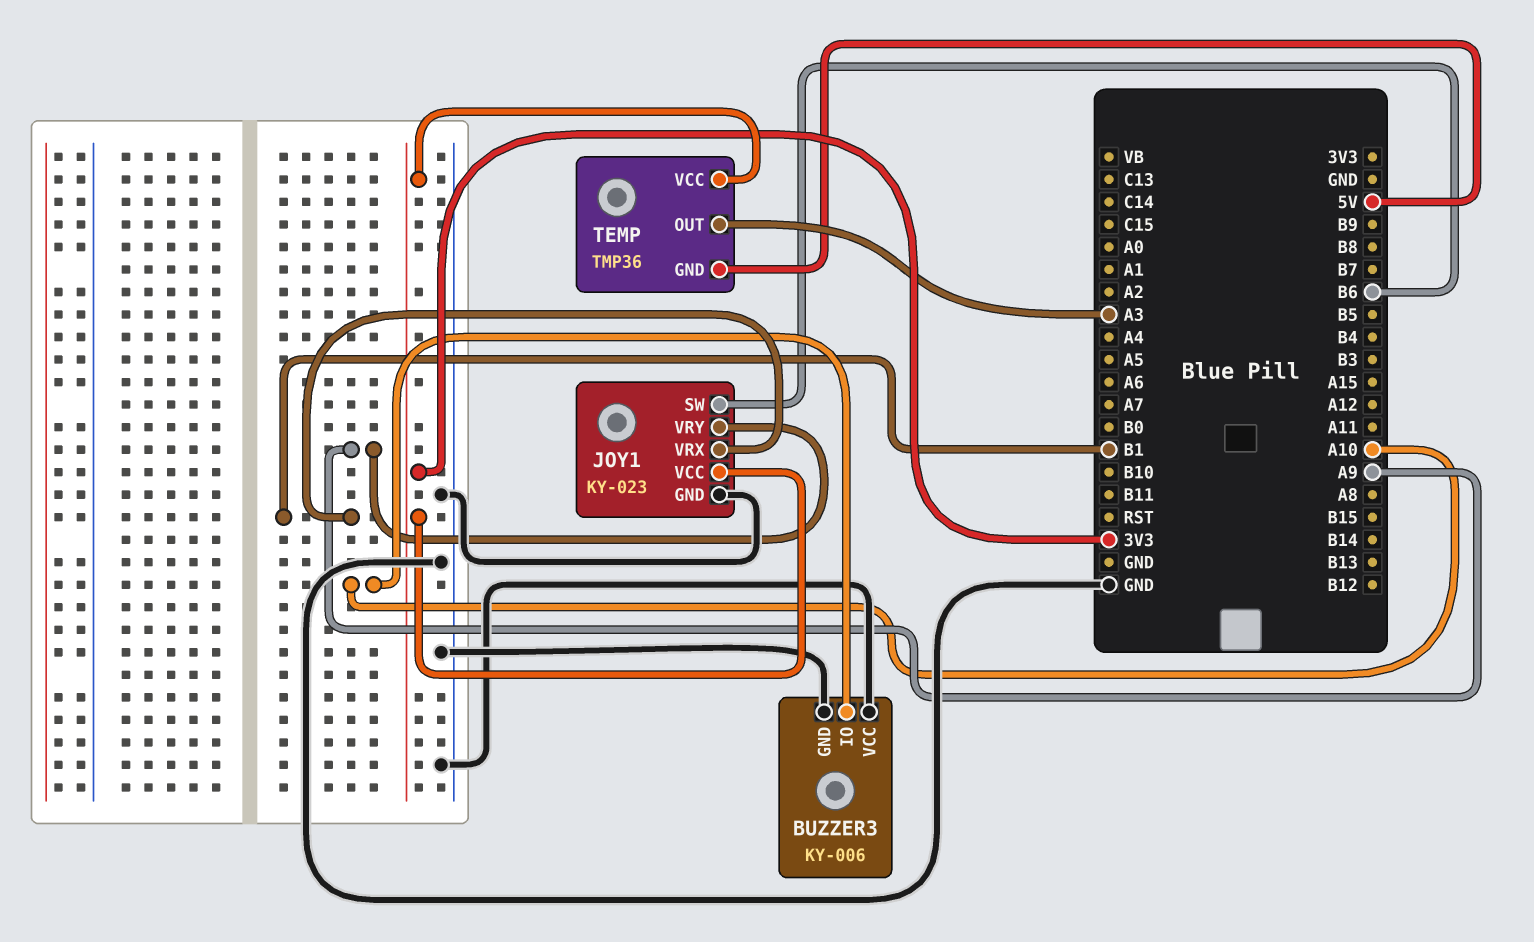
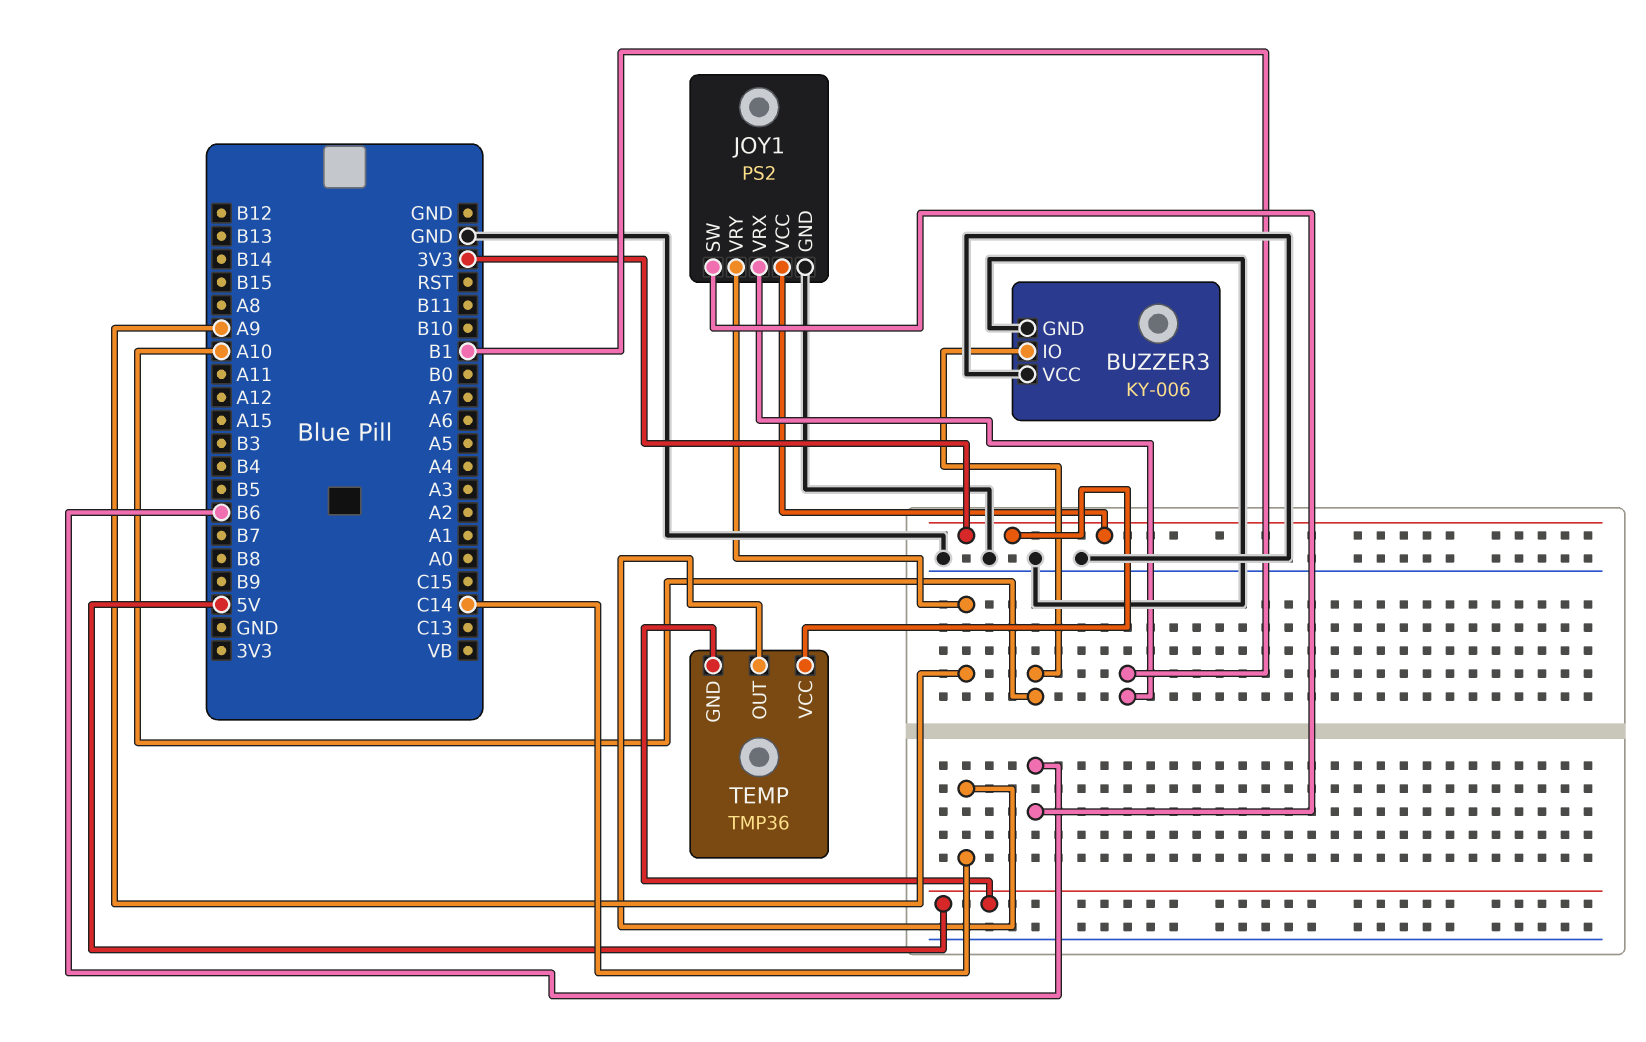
JOY1: KY-023 -> PS2
TEMP pin OUT: A3 -> C14

